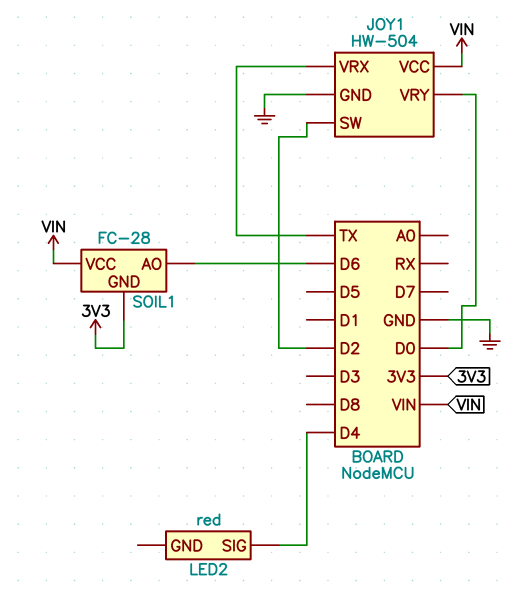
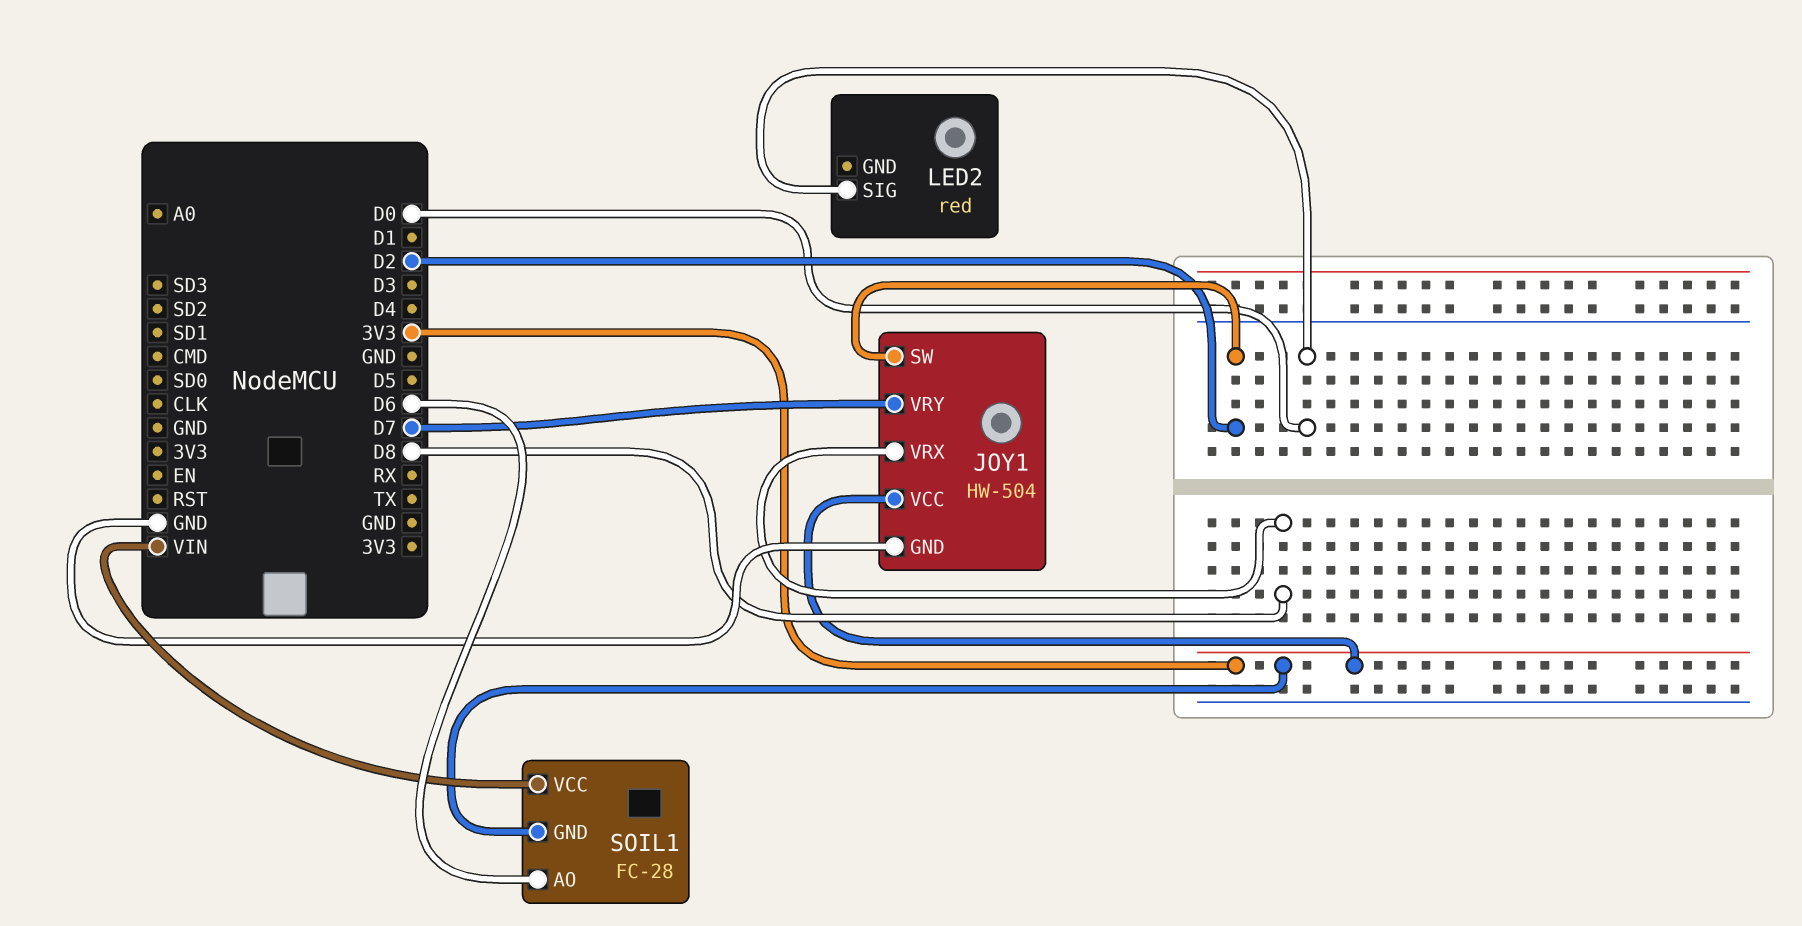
JOY1 pin VCC: VIN -> 3V3
JOY1 pin VRX: TX -> D8
JOY1 pin VRY: D0 -> D7
LED2 pin SIG: D4 -> D0

